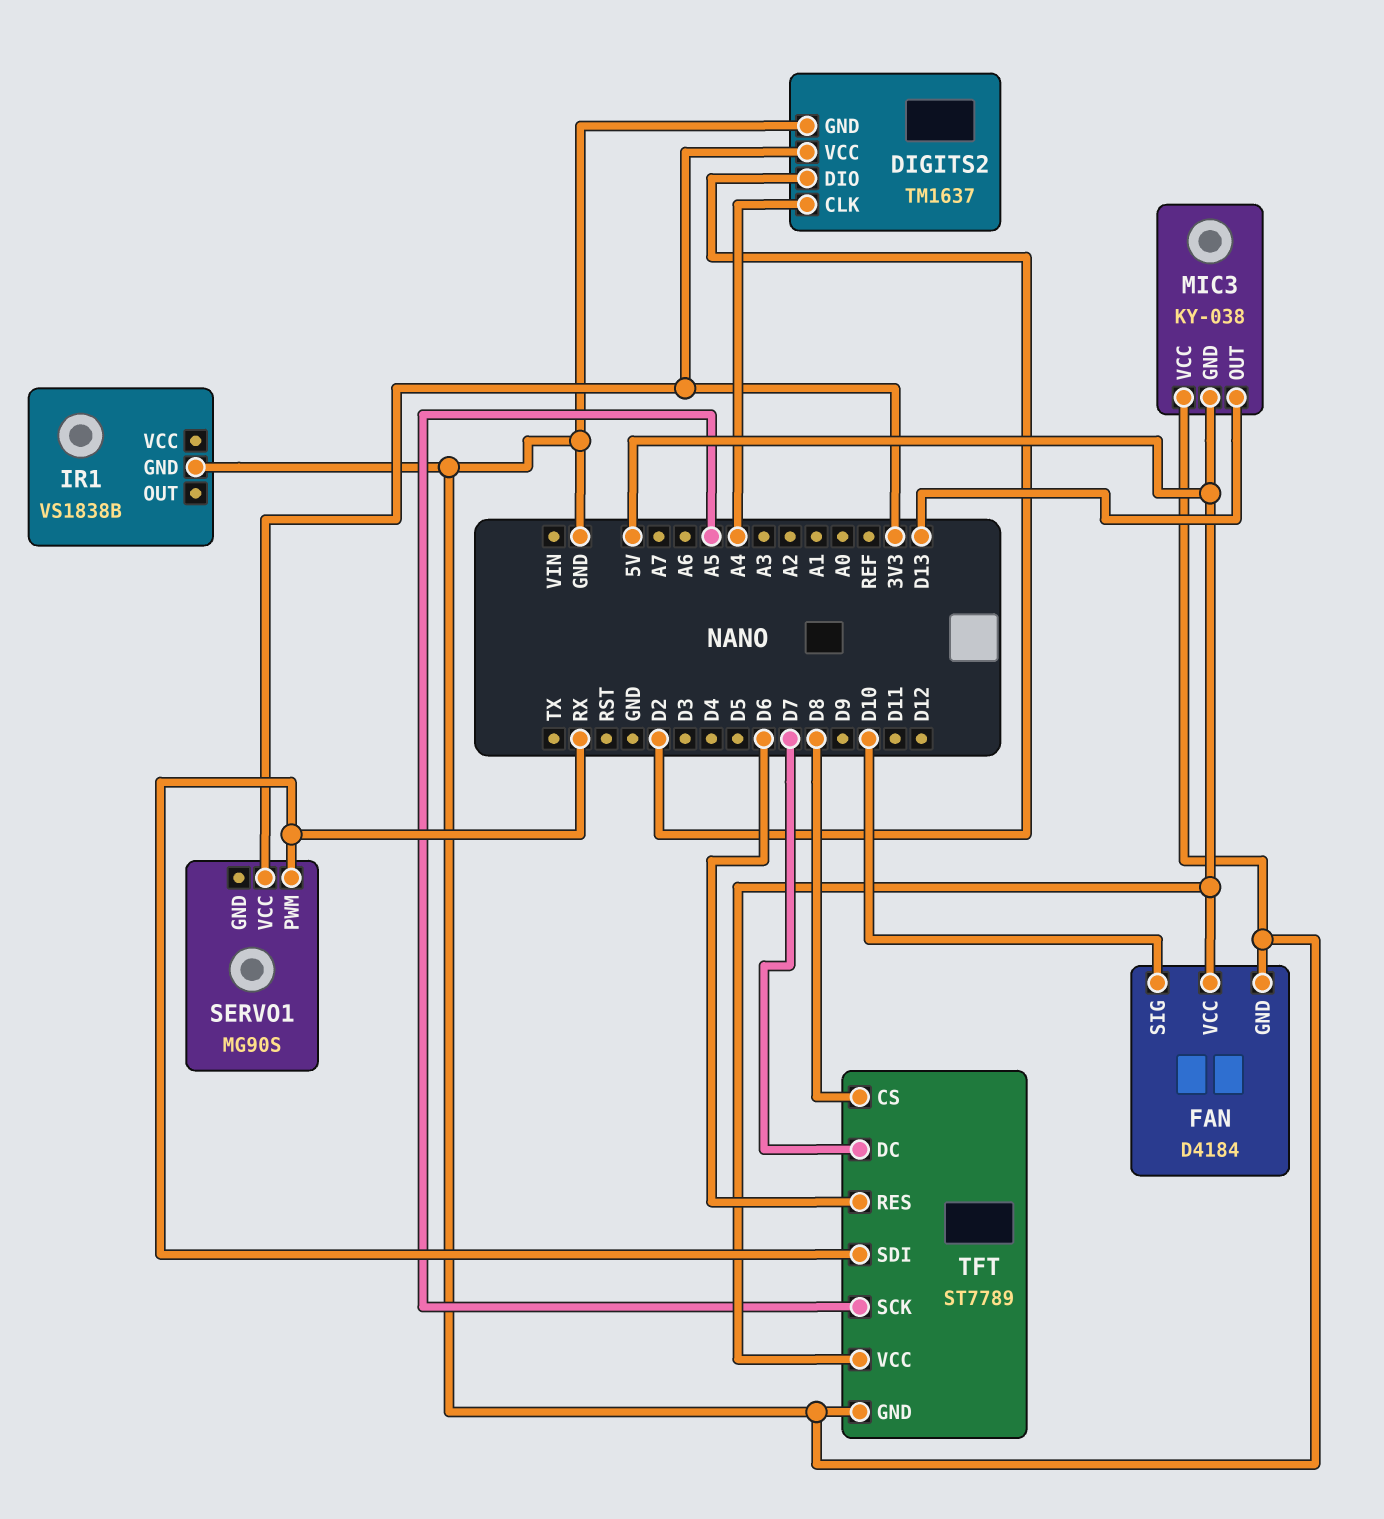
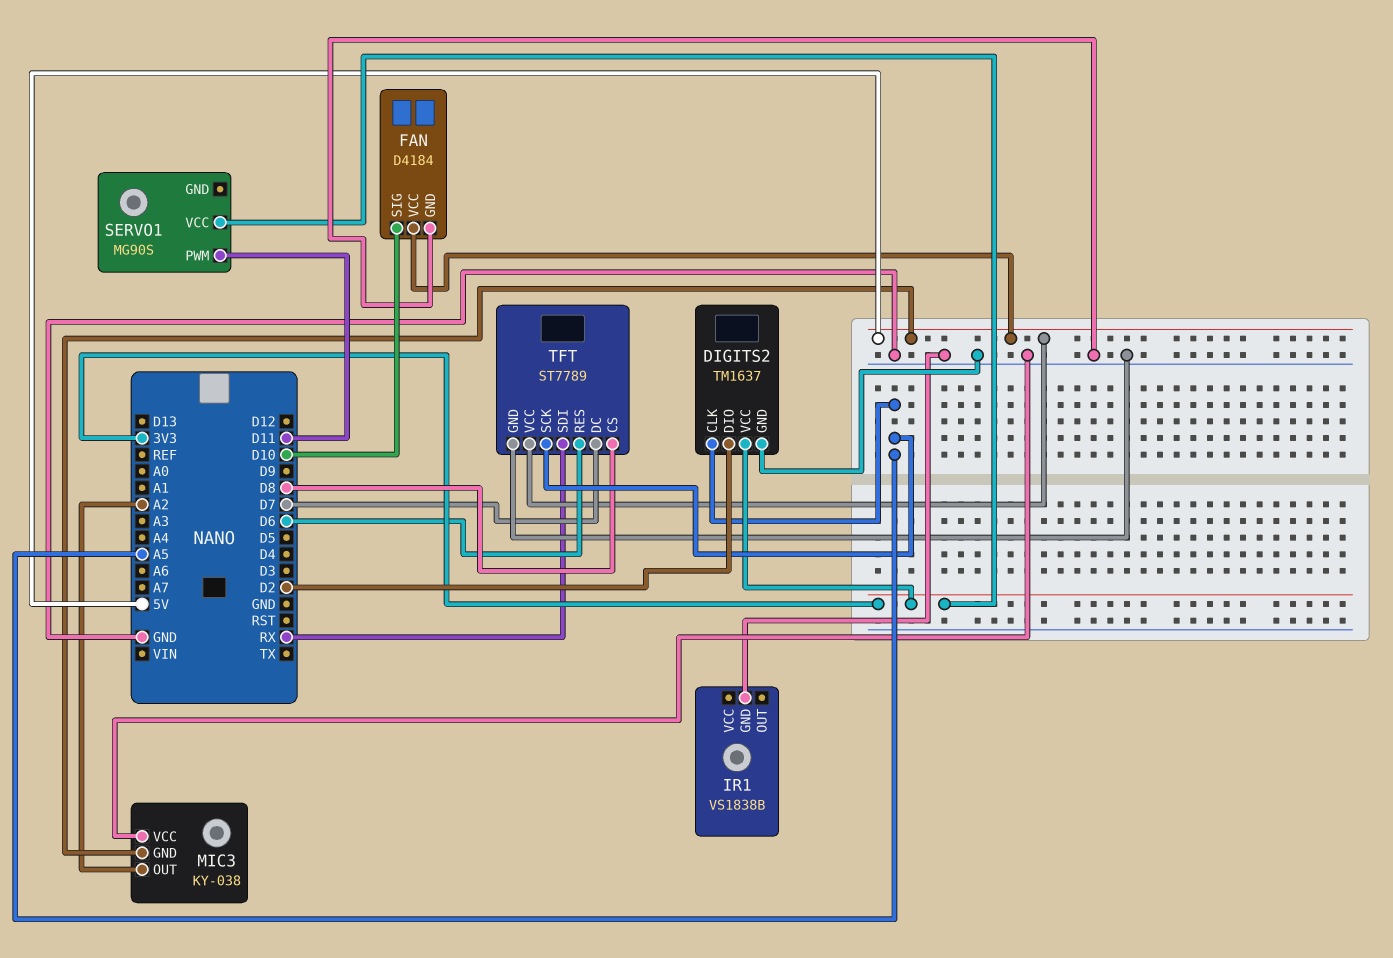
DIGITS2 pin CLK: A4 -> A5
MIC3 pin OUT: D13 -> A2
SERVO1 pin PWM: RX -> D11

